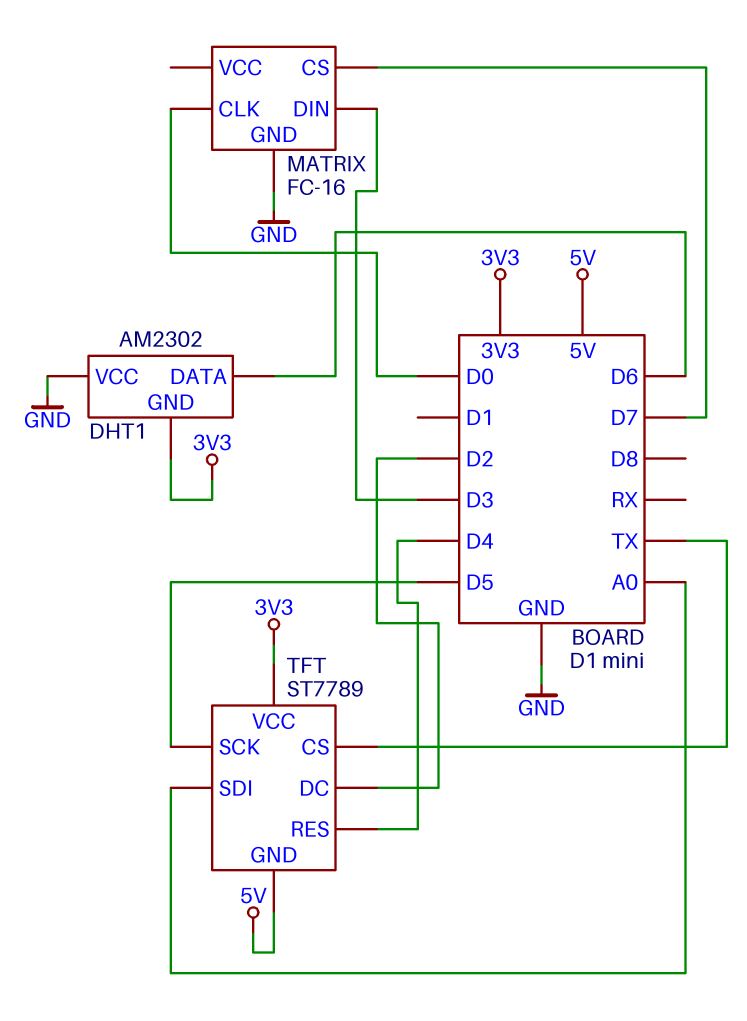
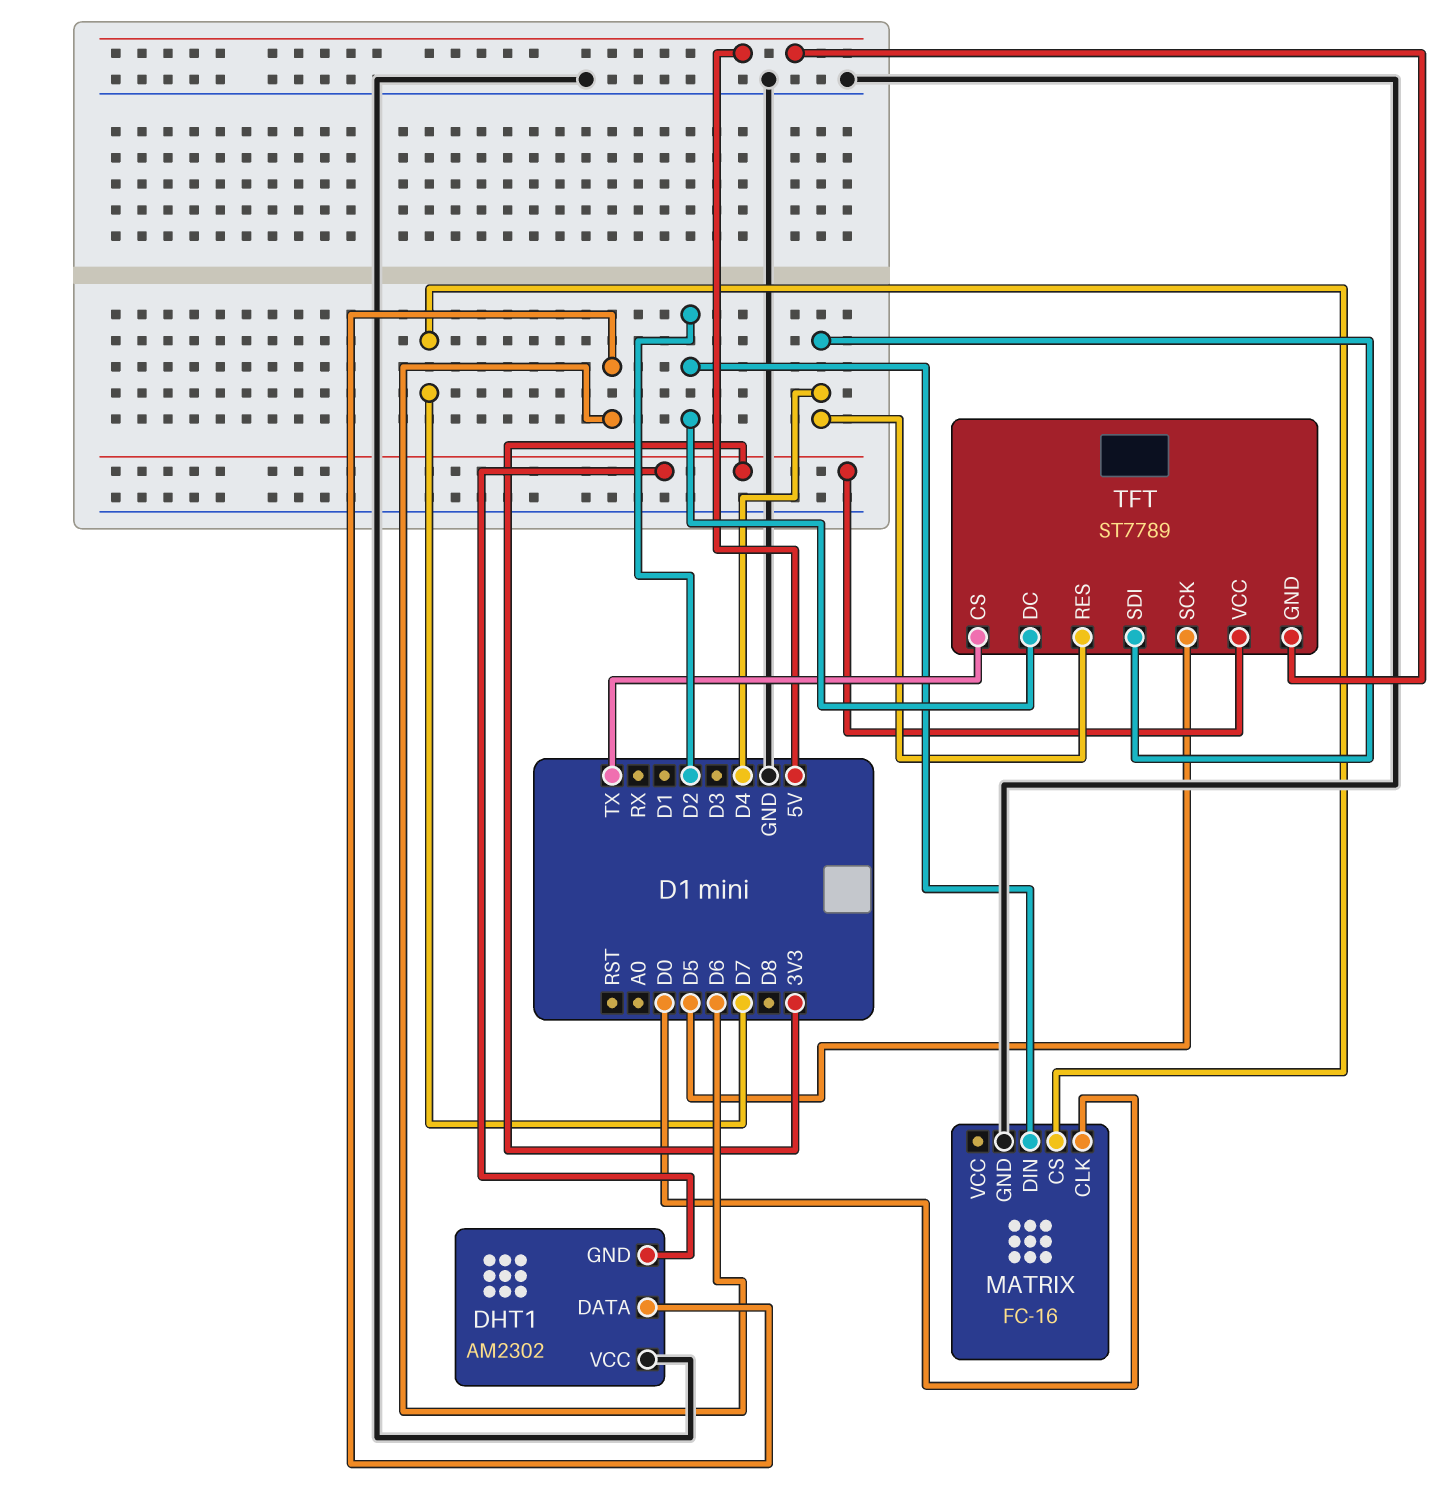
MATRIX pin DIN: D3 -> D2
TFT pin SDI: A0 -> D4

